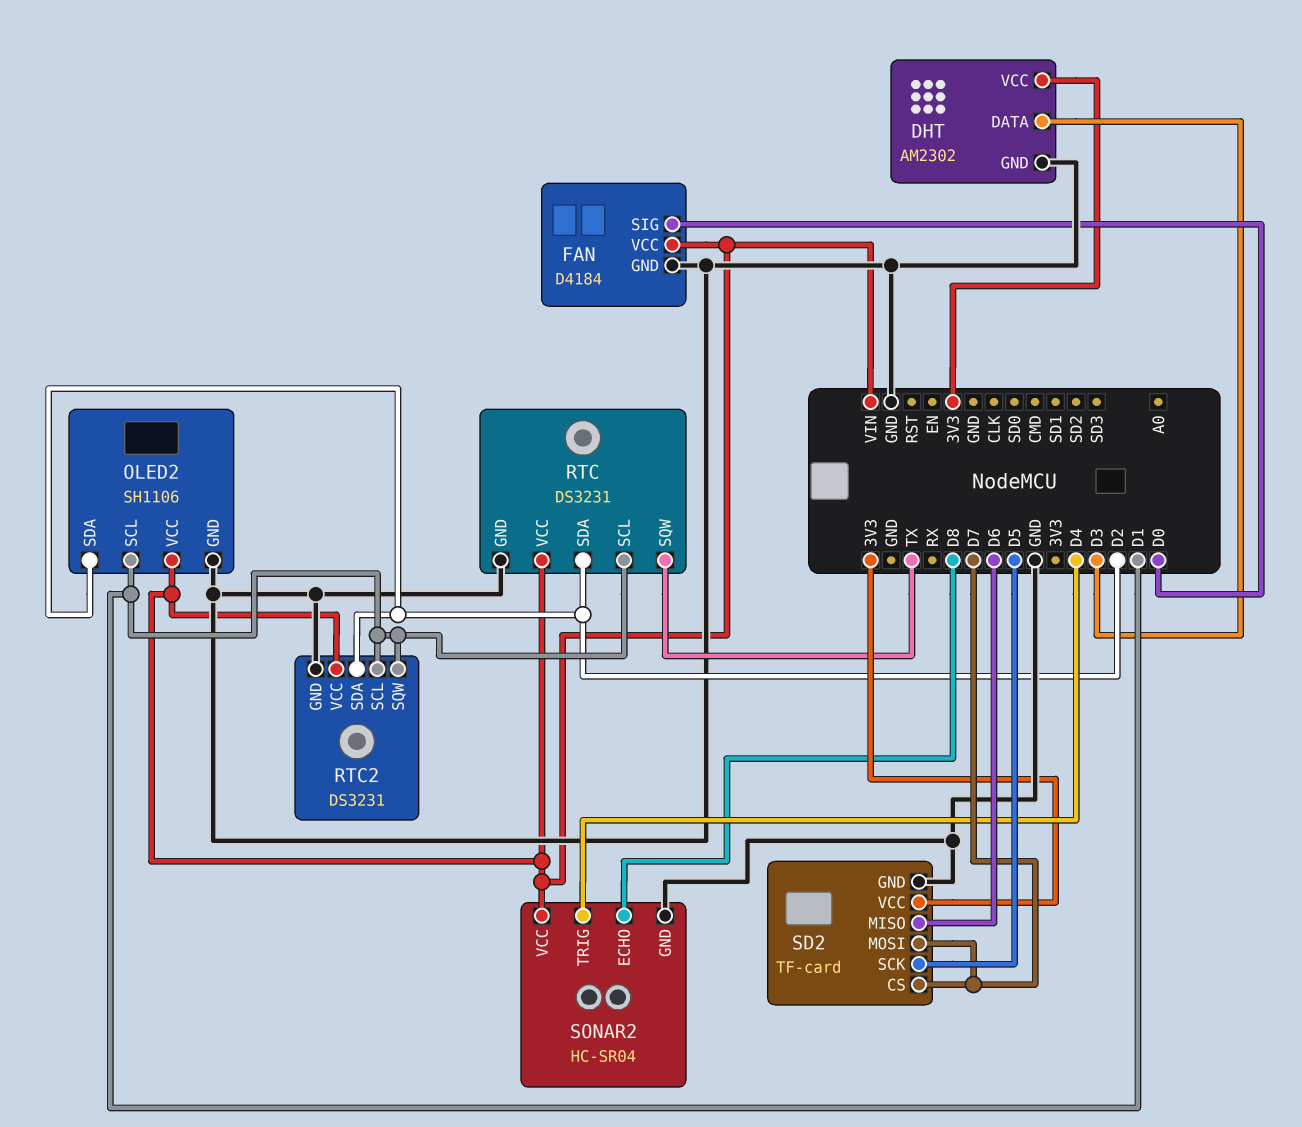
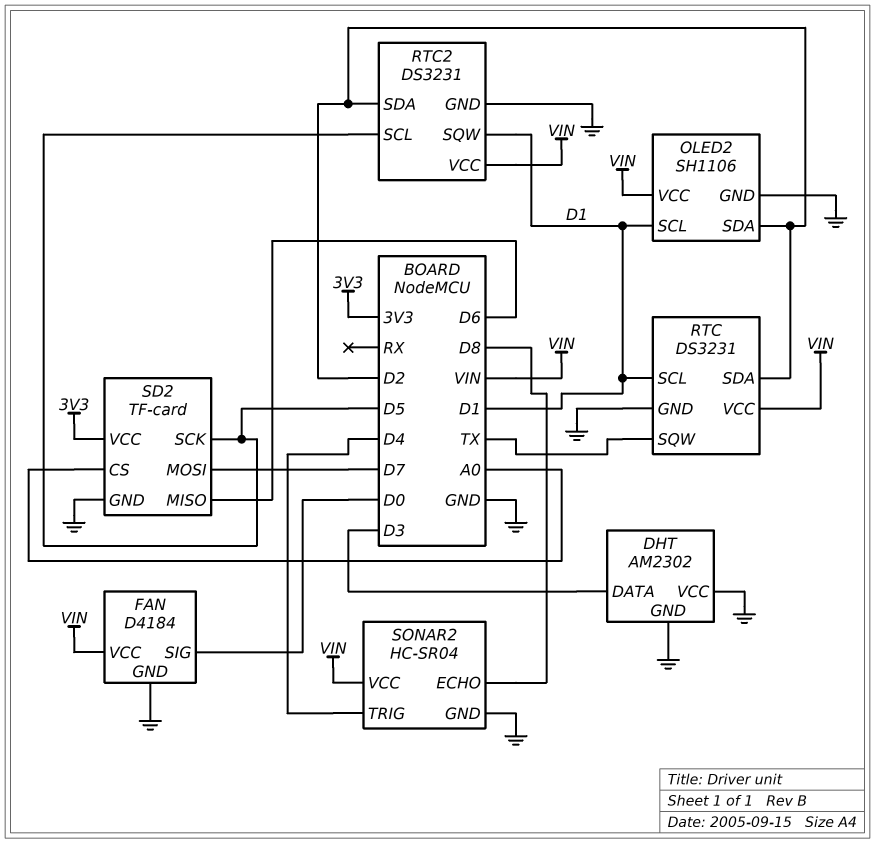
DHT pin VCC: 3V3 -> GND
RTC2 pin SCL: D1 -> D5
SD2 pin CS: D7 -> A0

